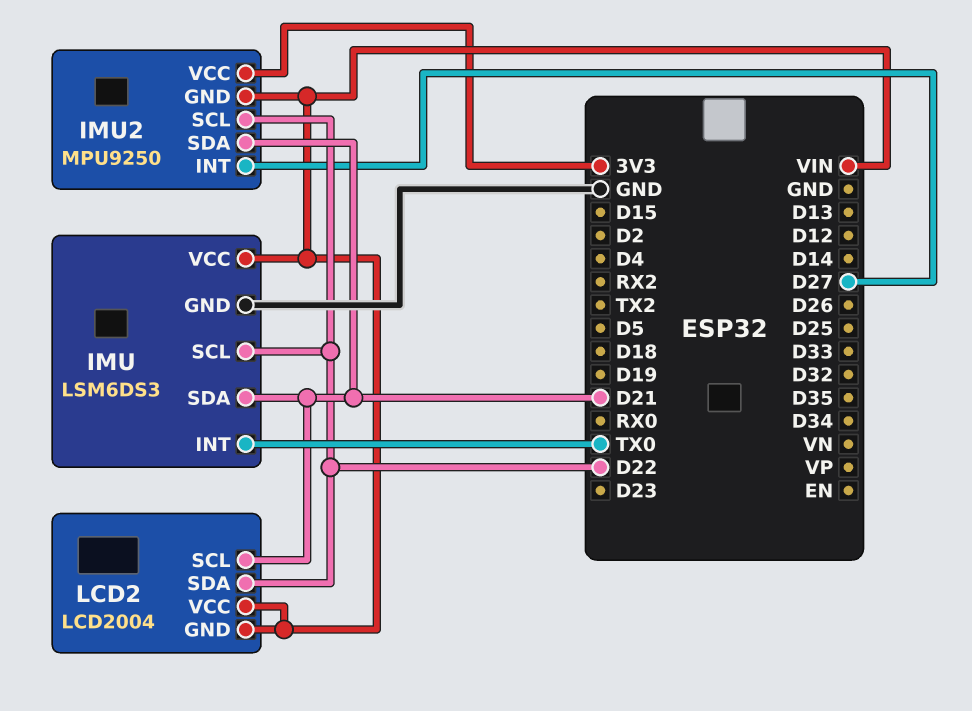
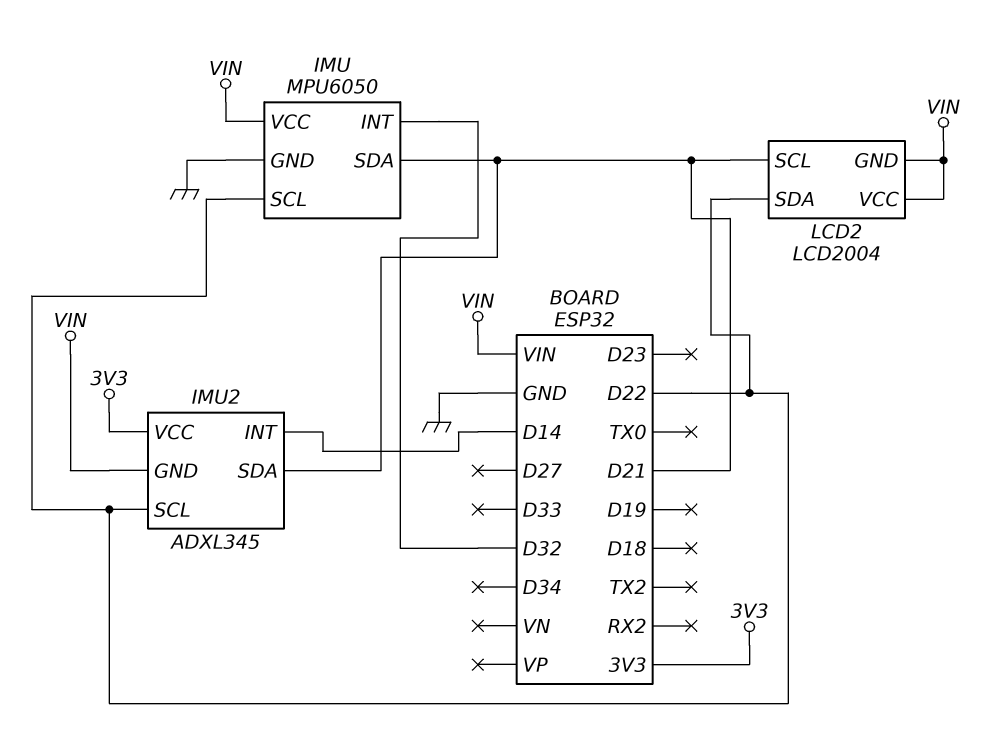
IMU: LSM6DS3 -> MPU6050
IMU pin INT: TX0 -> D32
IMU2: MPU9250 -> ADXL345
IMU2 pin INT: D27 -> D14

